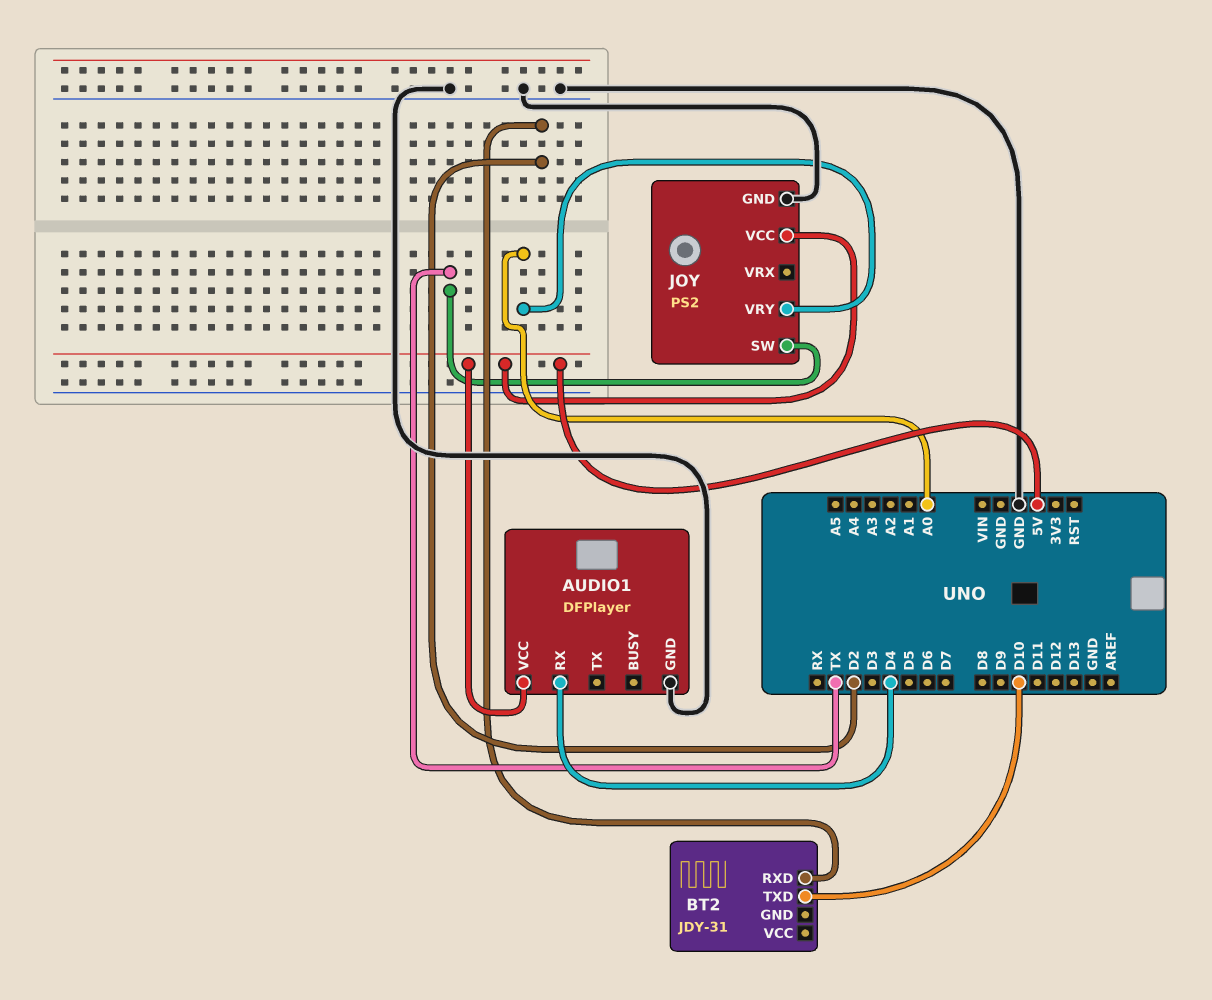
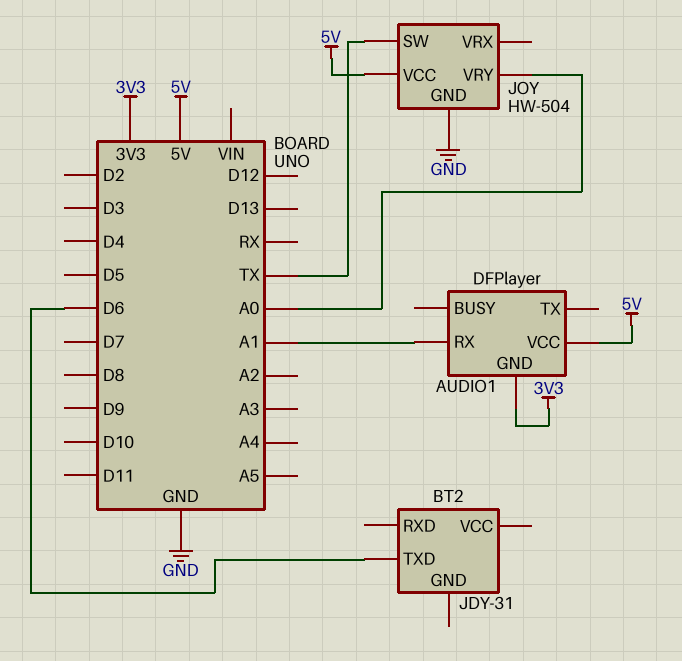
AUDIO1 pin GND: GND -> 3V3
AUDIO1 pin RX: D4 -> A1
BT2 pin RXD: D2 -> none
BT2 pin TXD: D10 -> D6
JOY: PS2 -> HW-504

